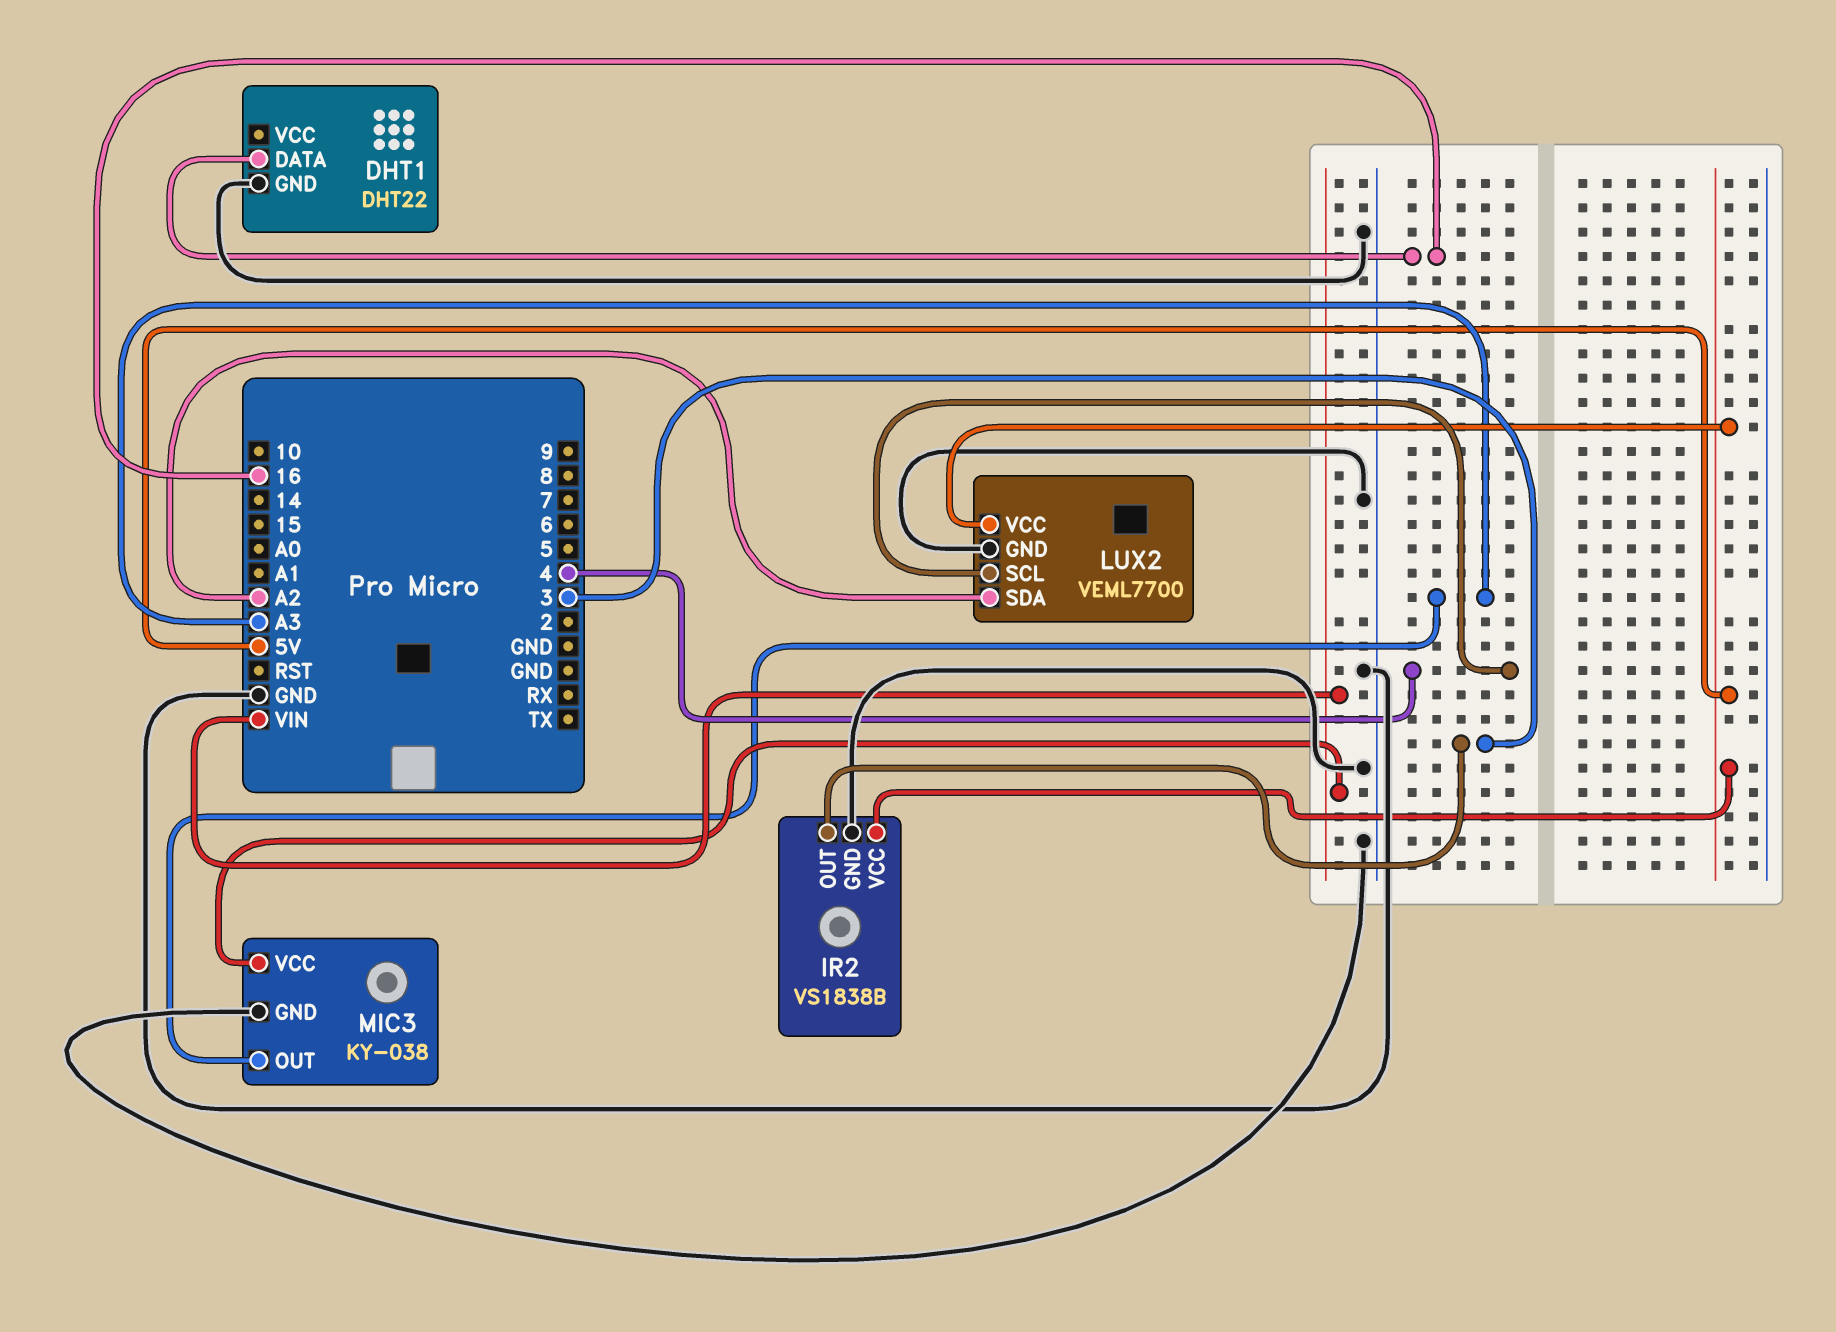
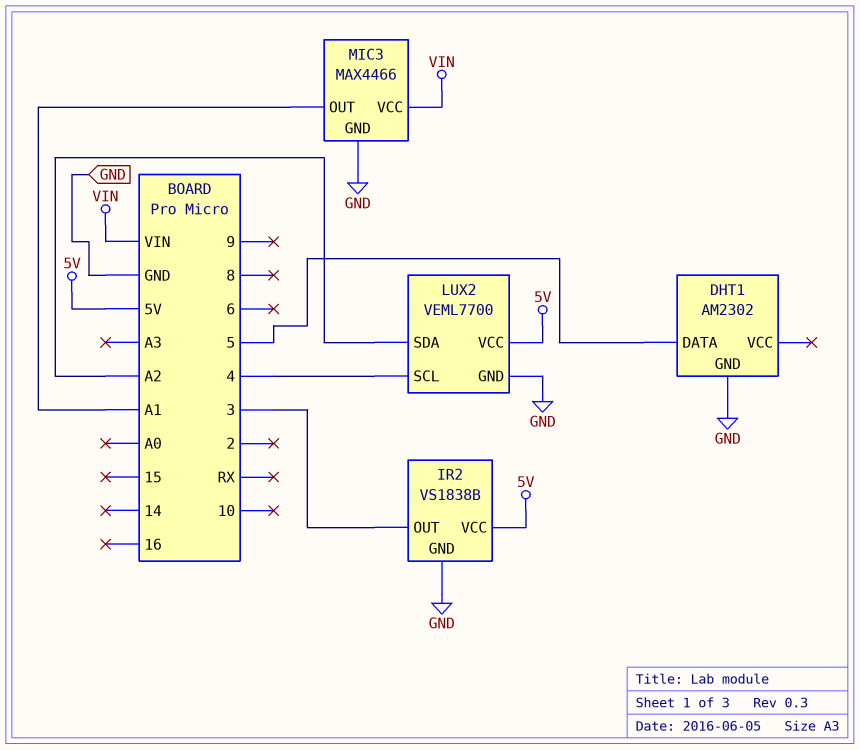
DHT1: DHT22 -> AM2302
DHT1 pin DATA: 16 -> 5
MIC3: KY-038 -> MAX4466
MIC3 pin OUT: A3 -> A1

